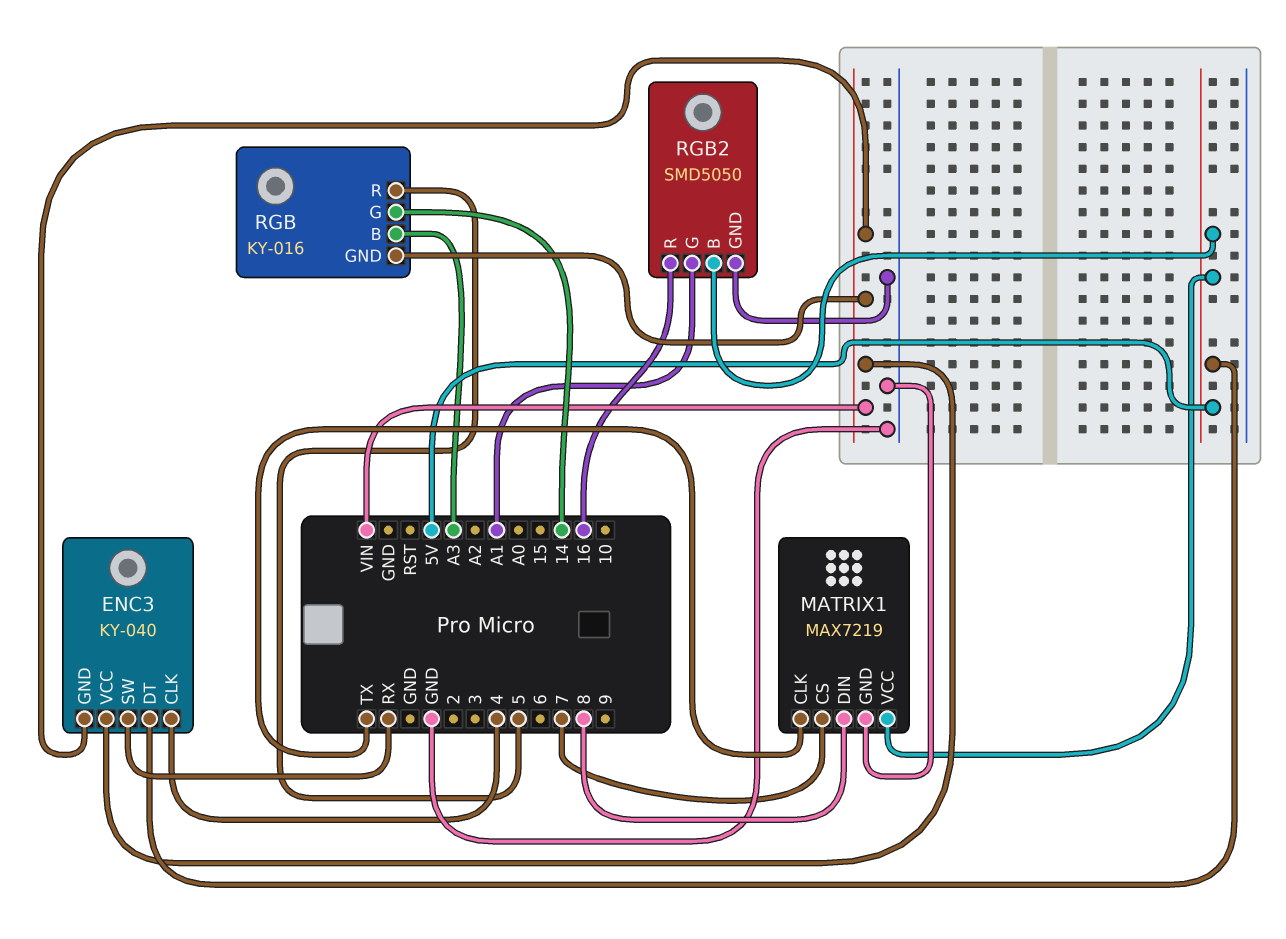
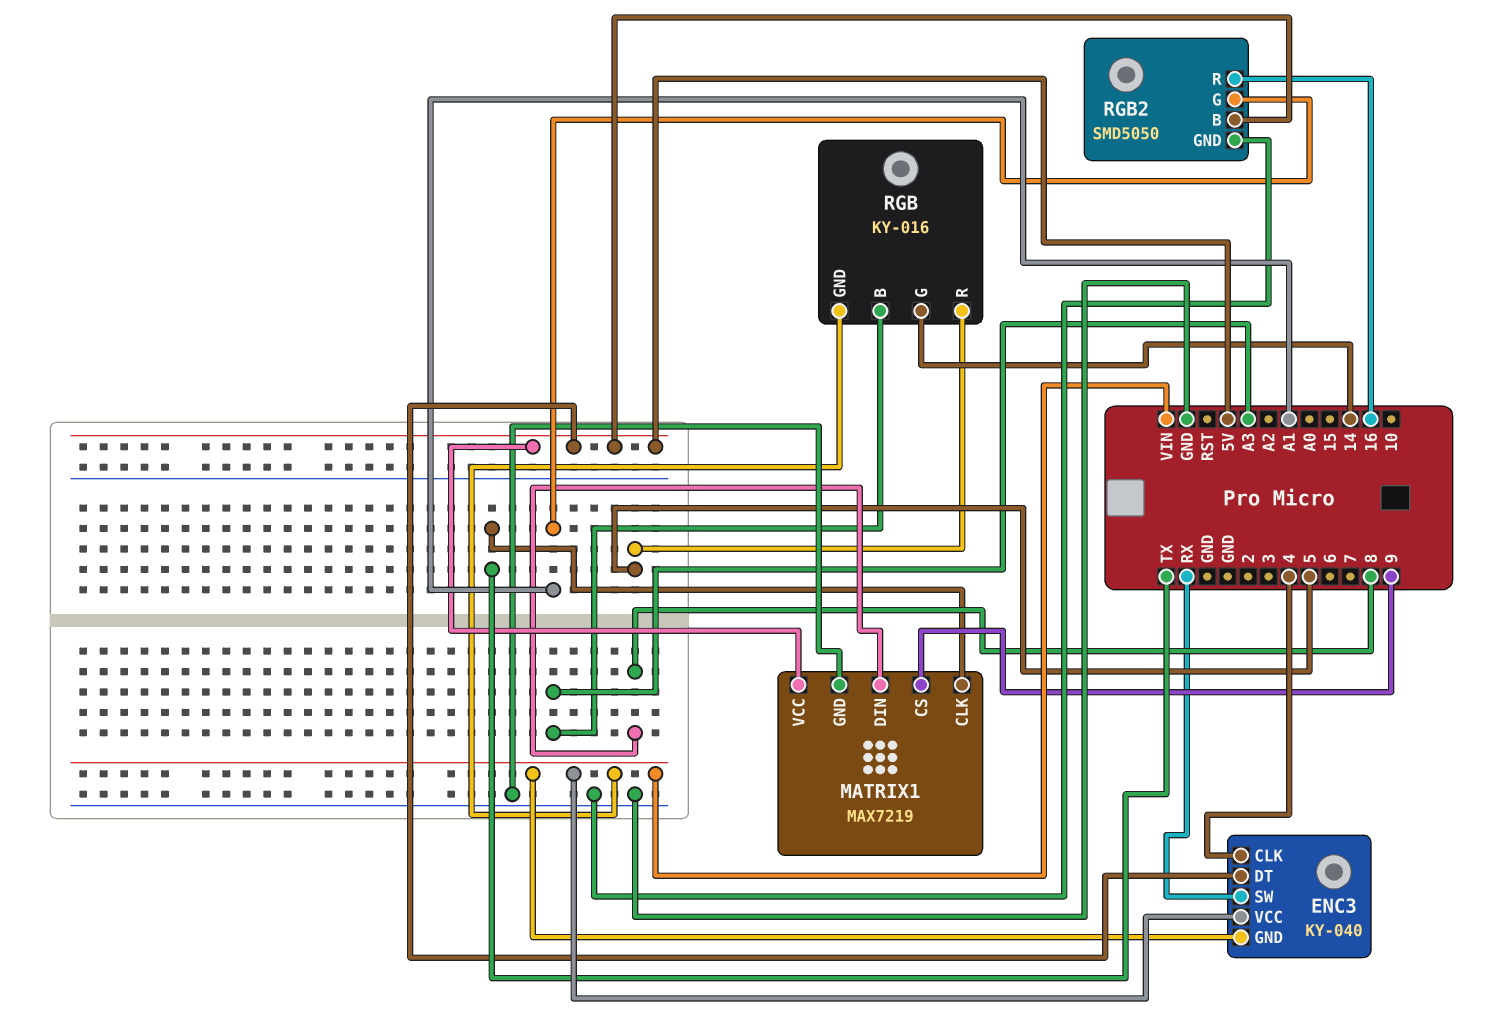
MATRIX1 pin CS: 7 -> 9

